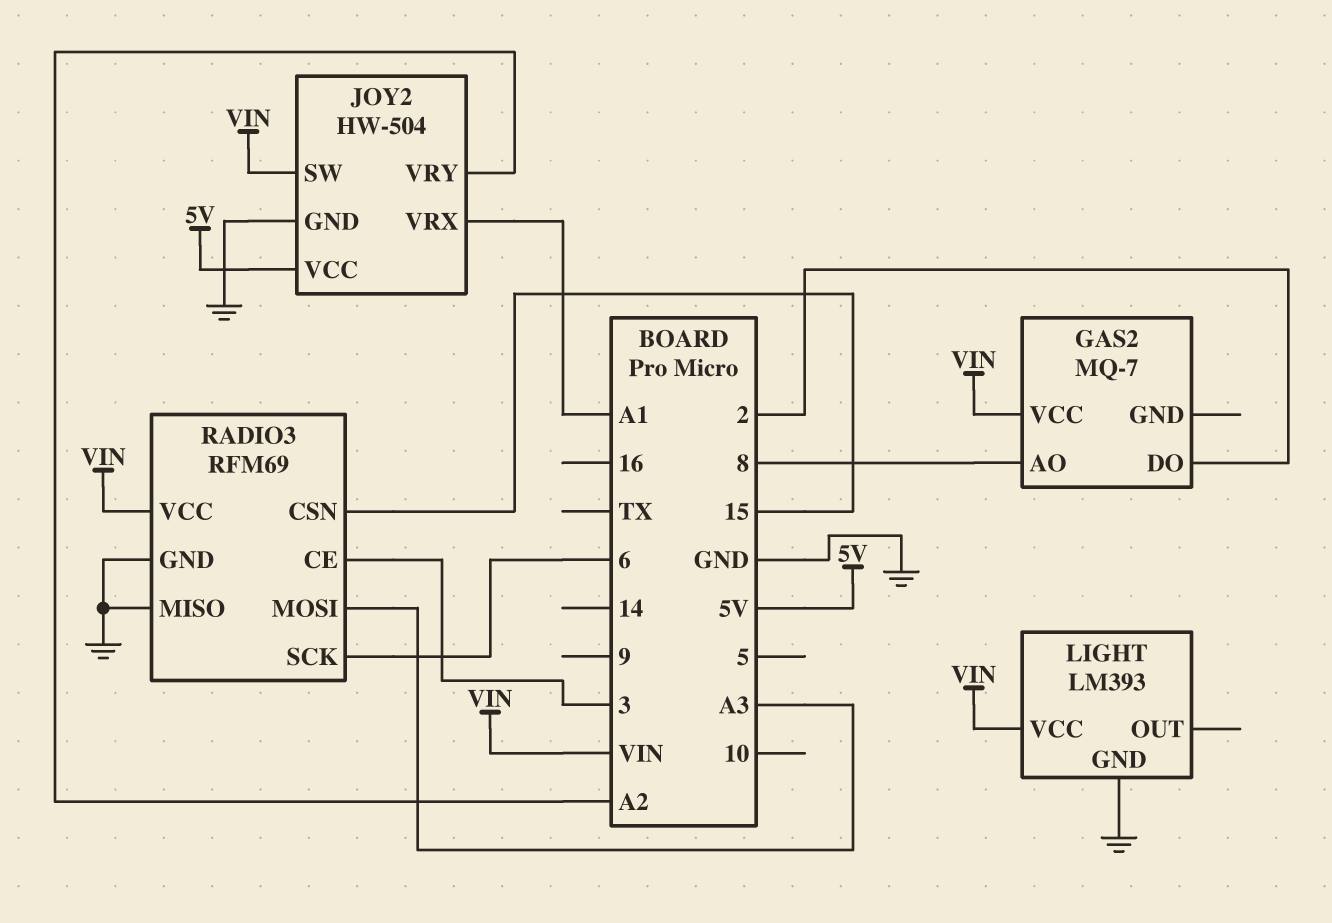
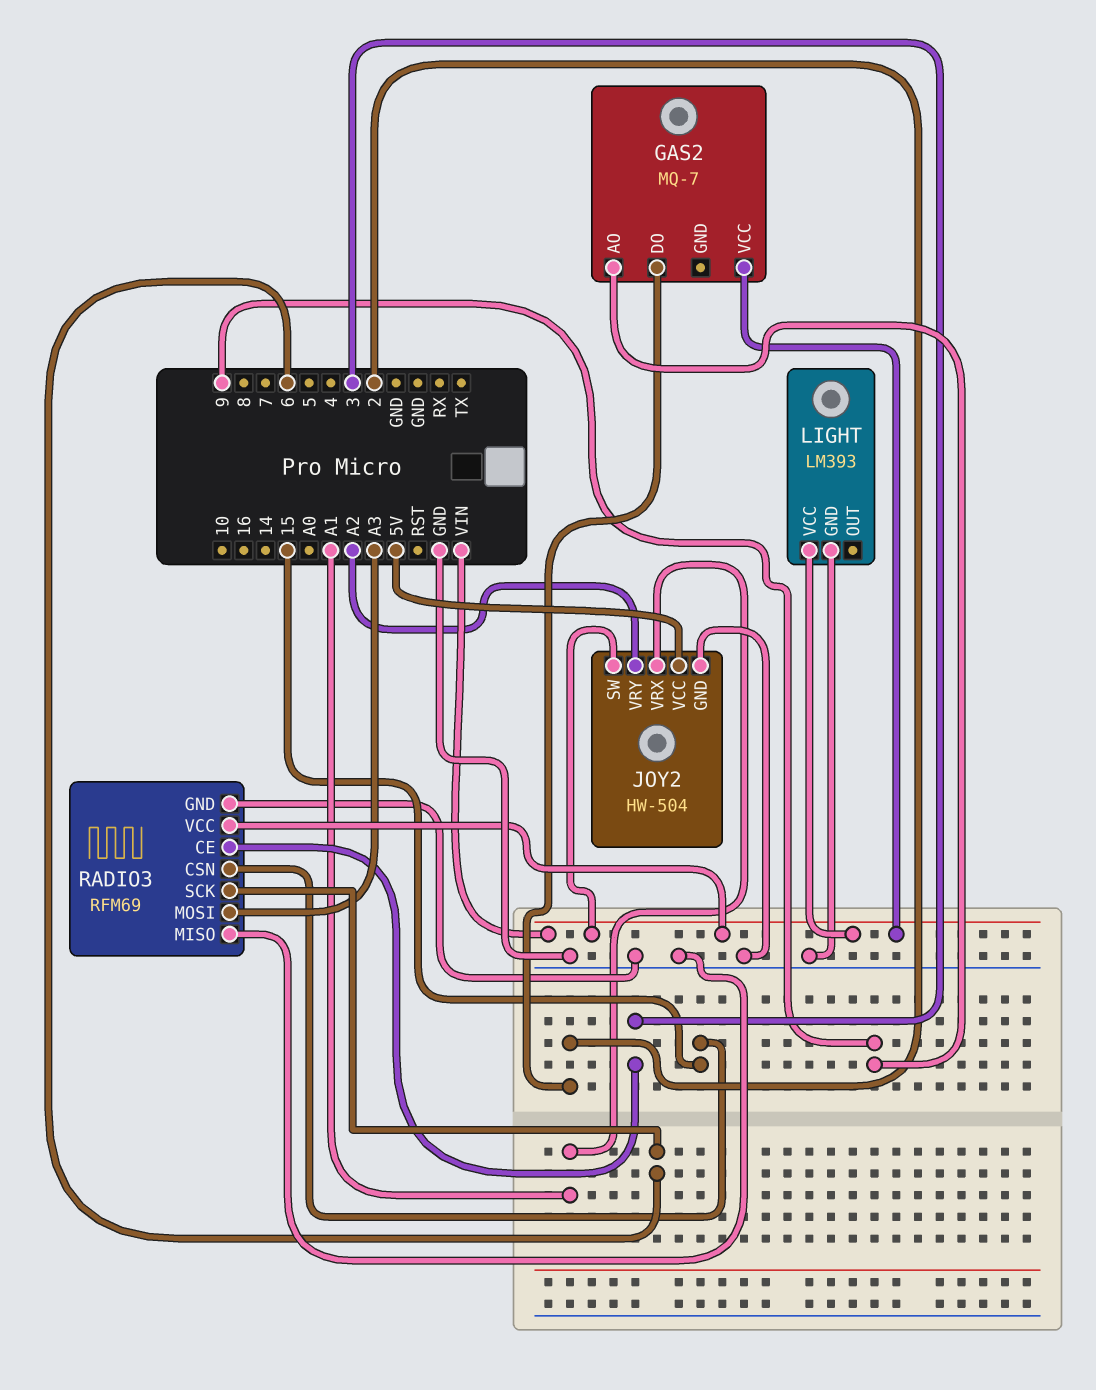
GAS2 pin AO: 8 -> 9

